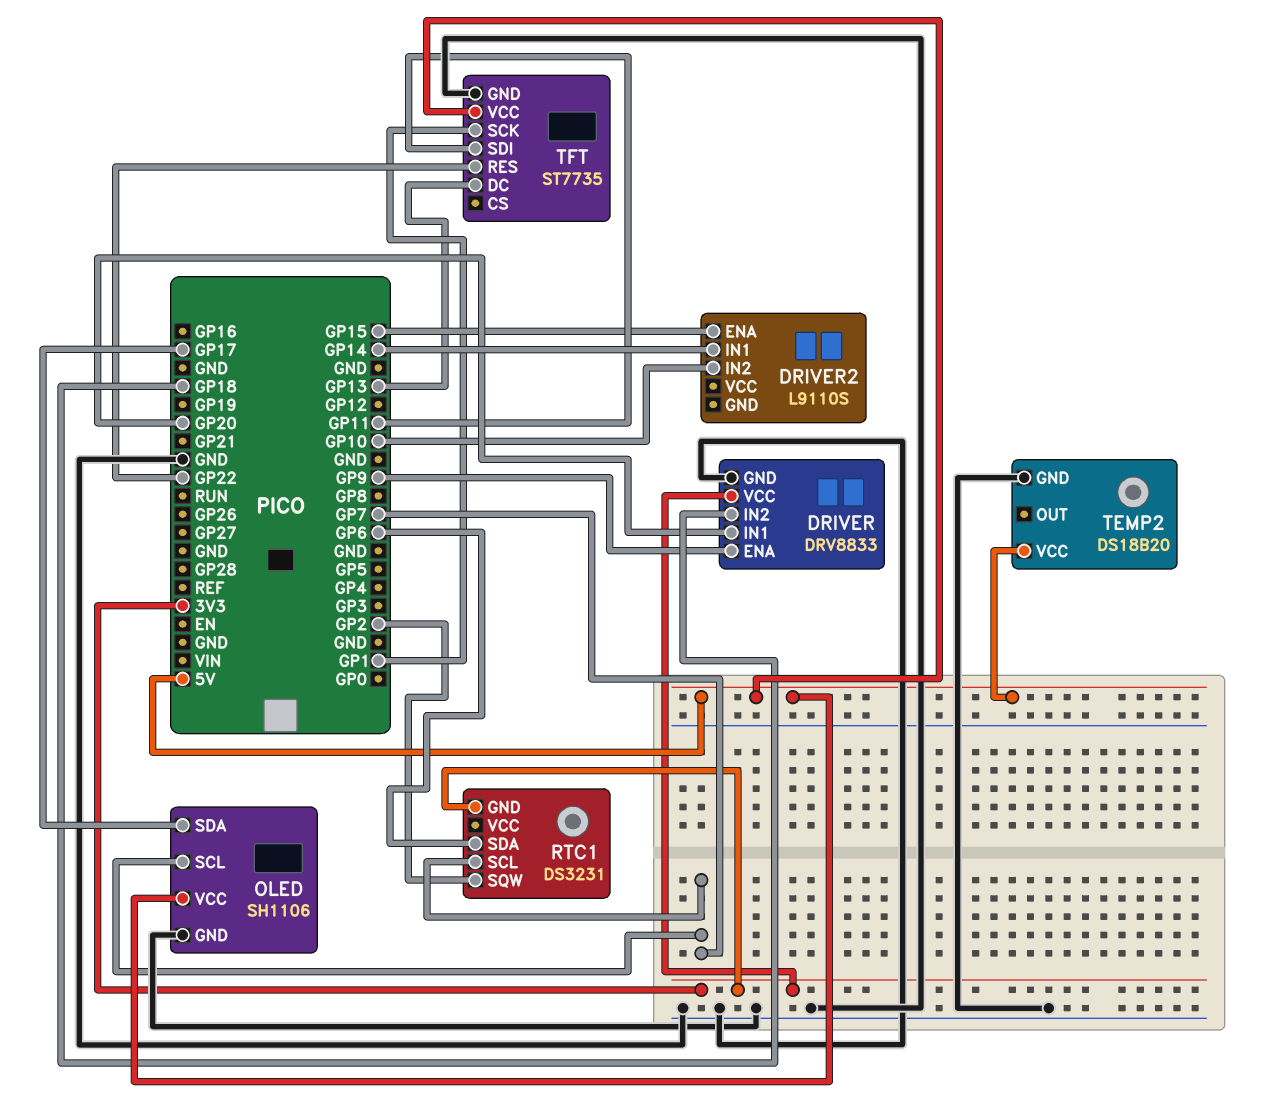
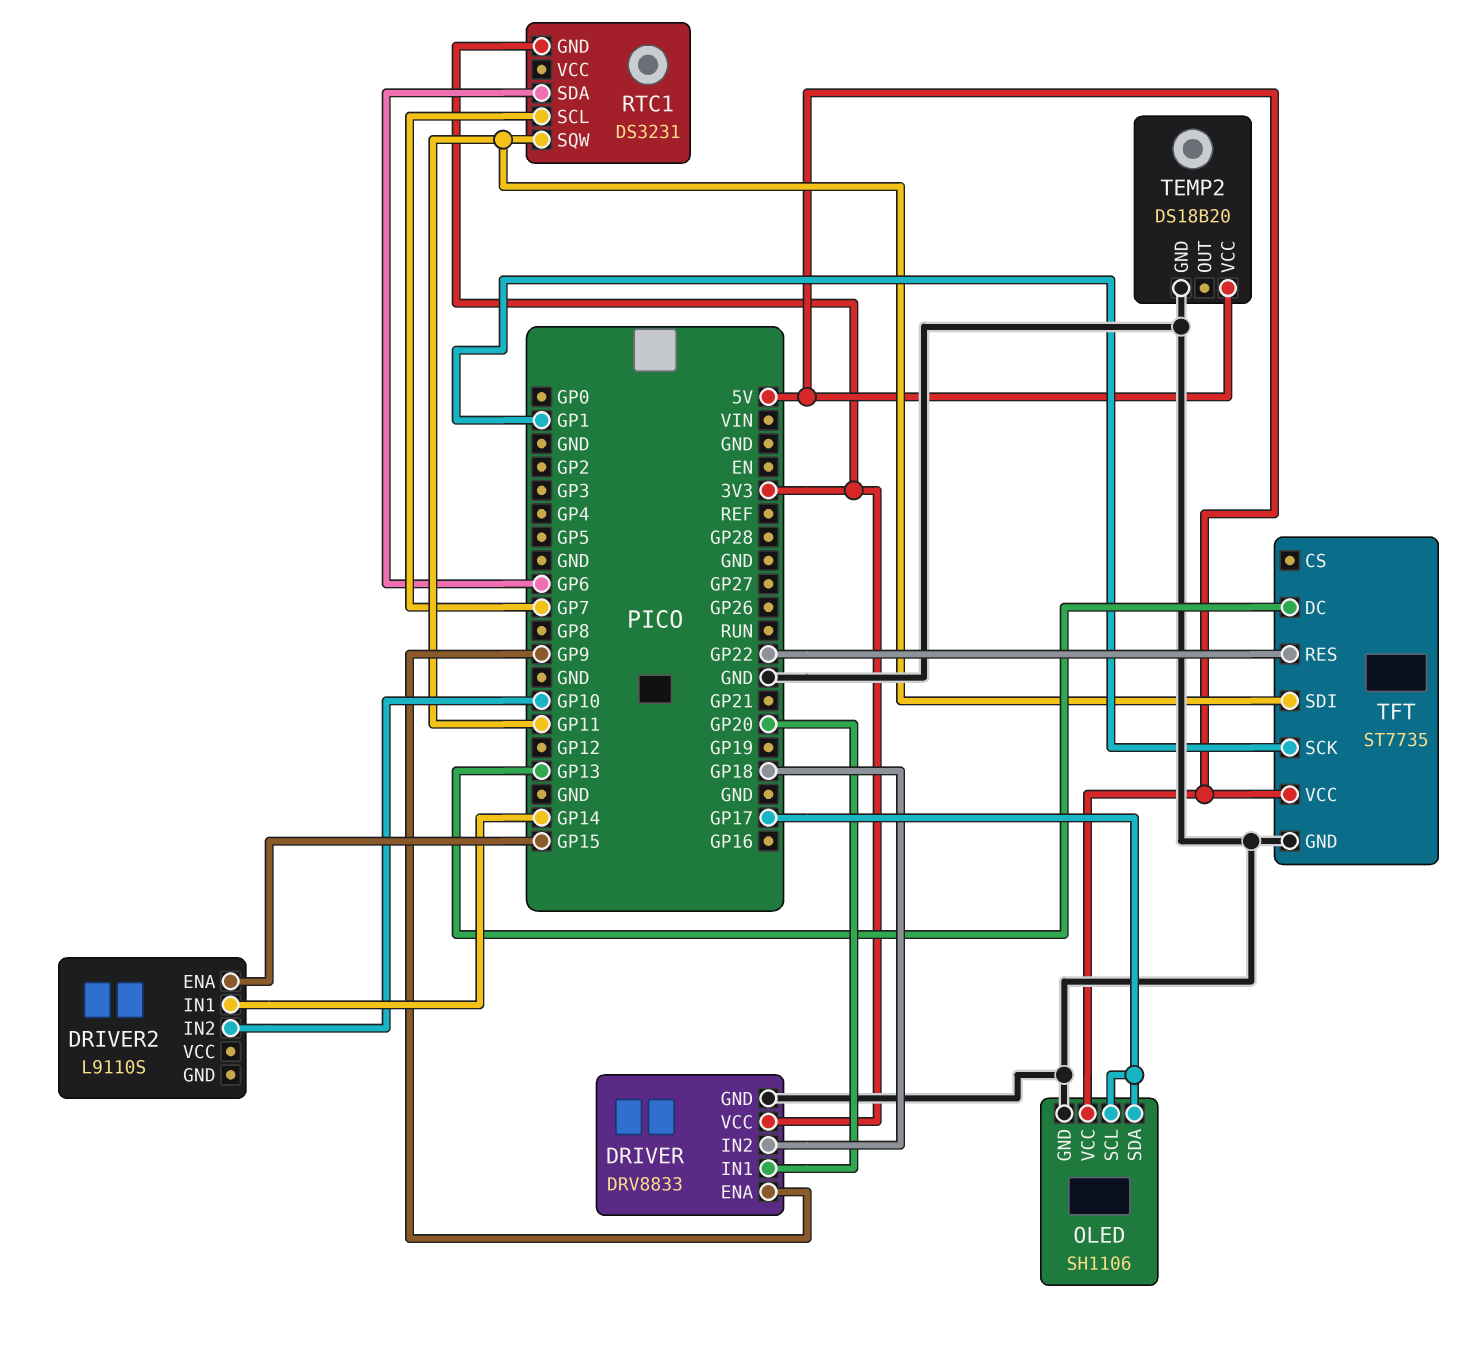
OLED pin SCL: GP7 -> GP17
RTC1 pin SQW: GP2 -> GP11

